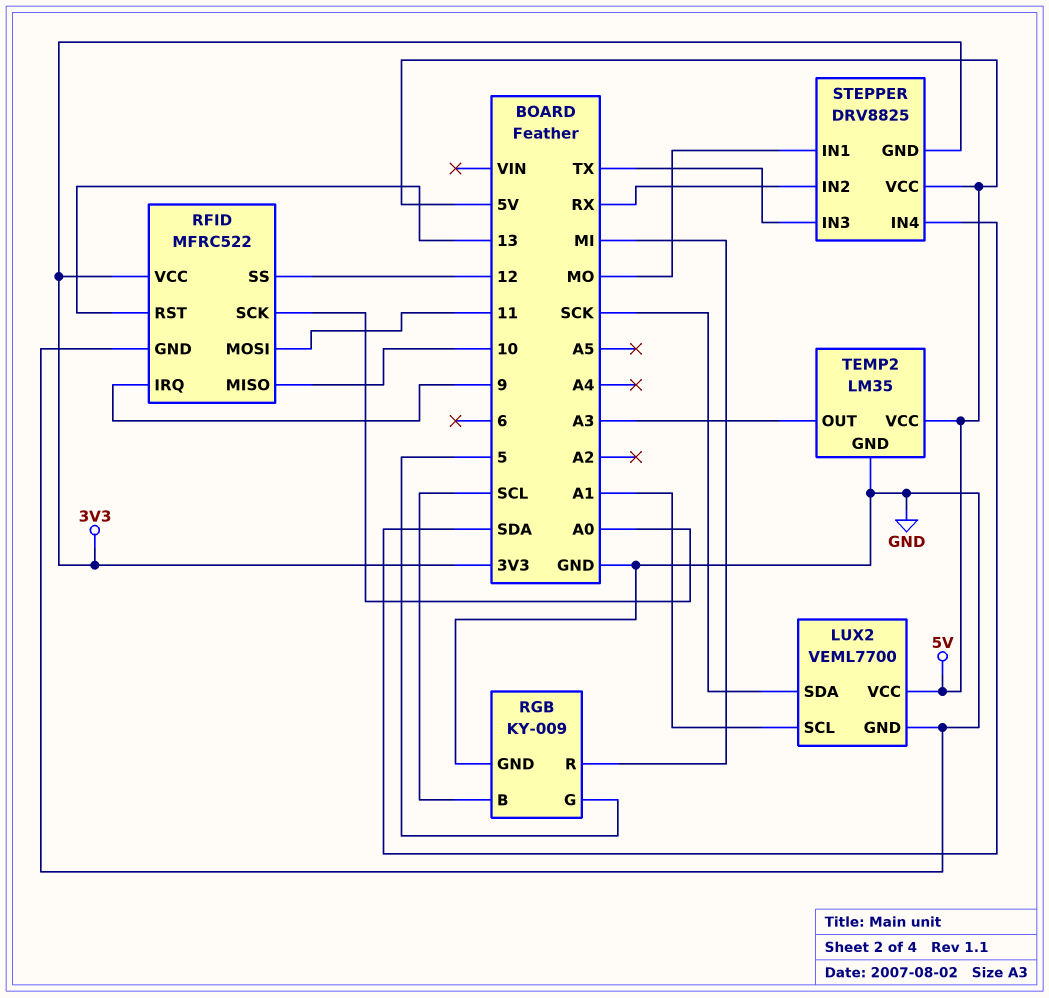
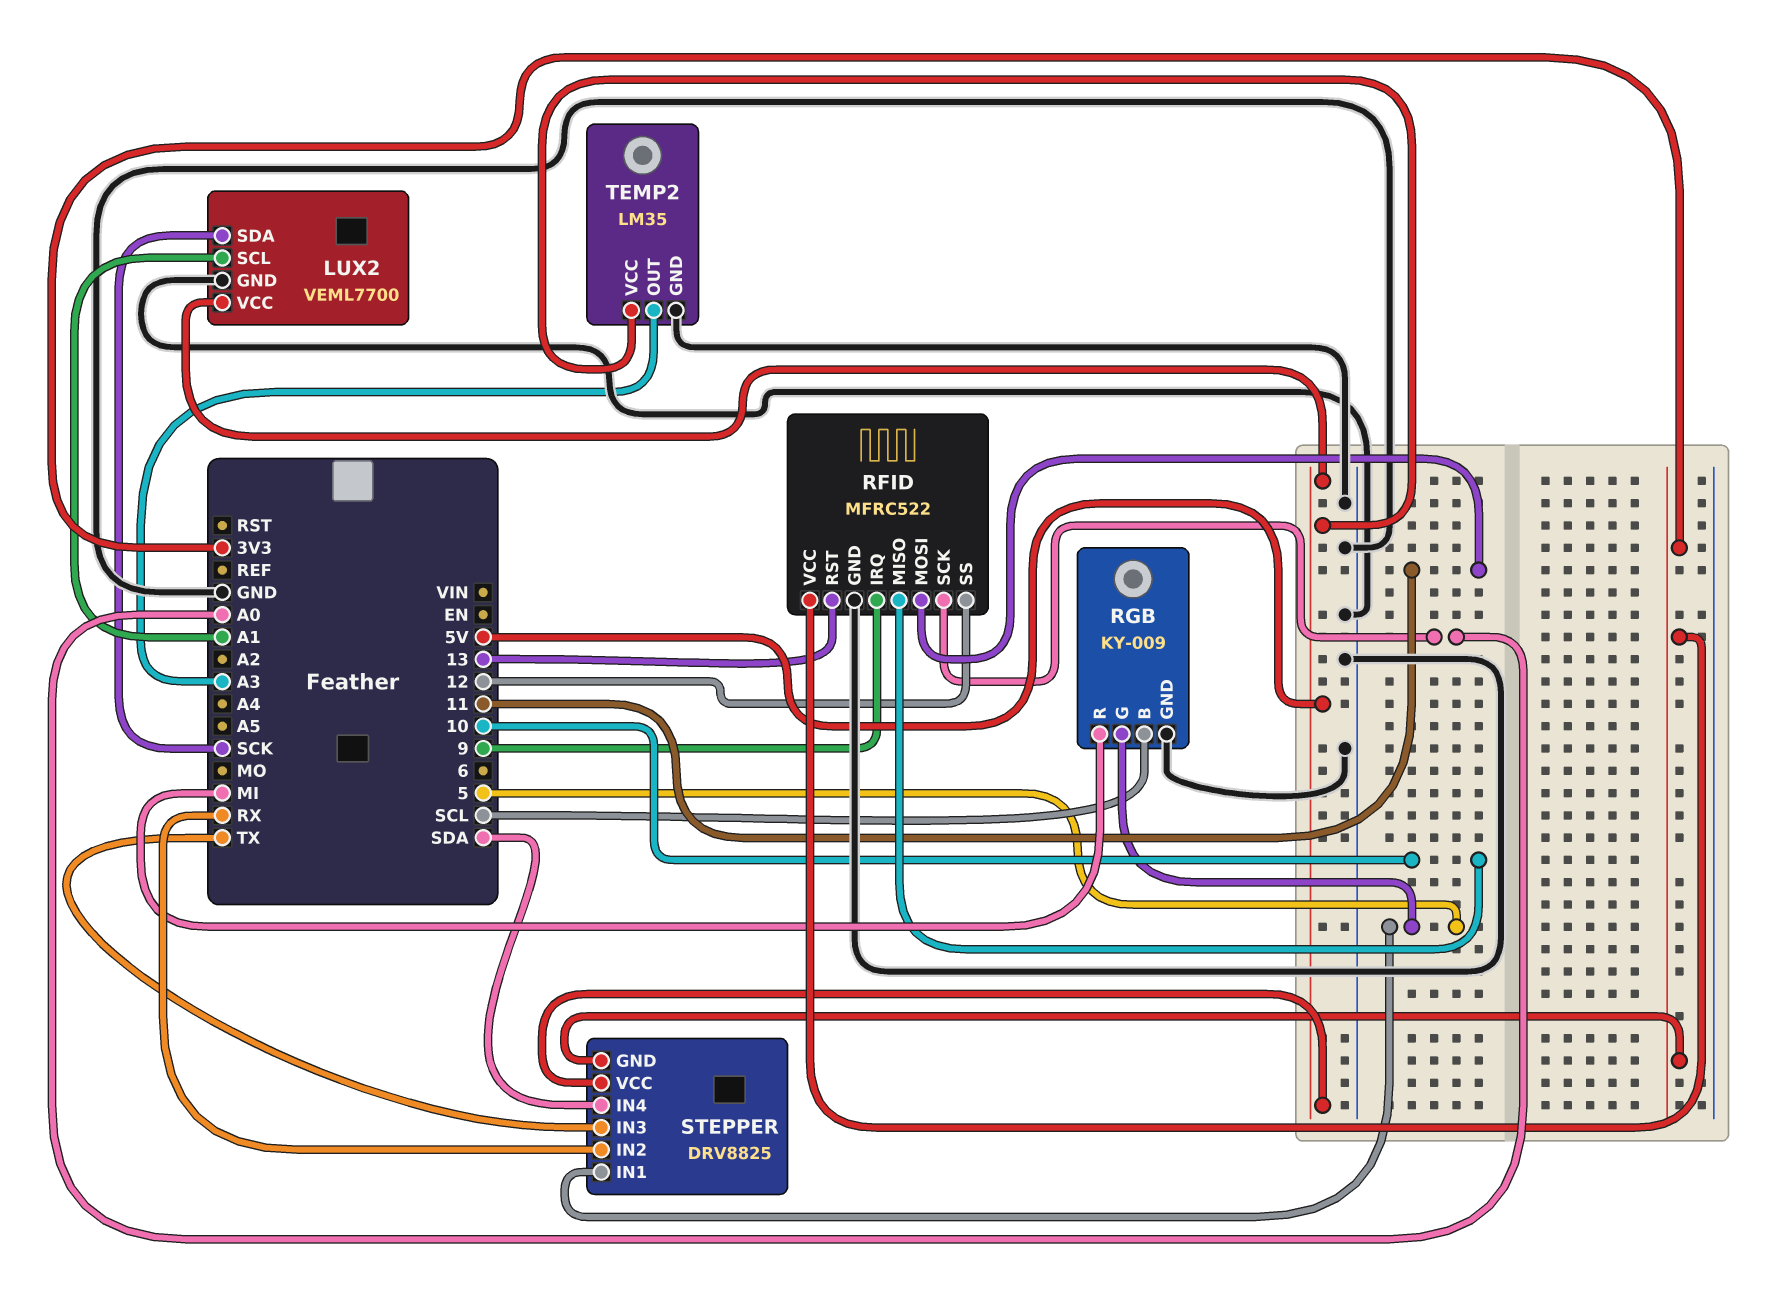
STEPPER pin IN1: MO -> 5

